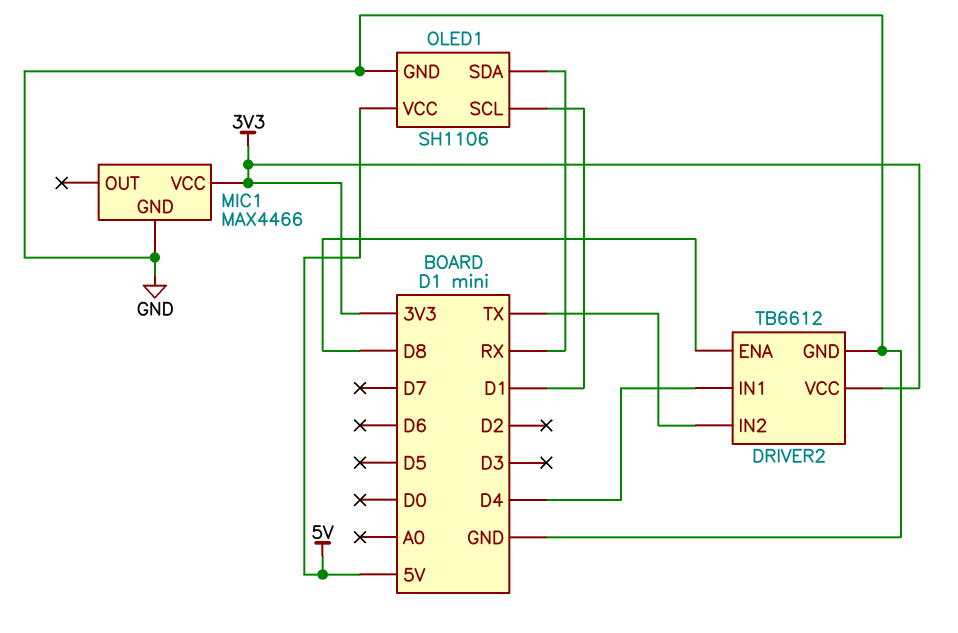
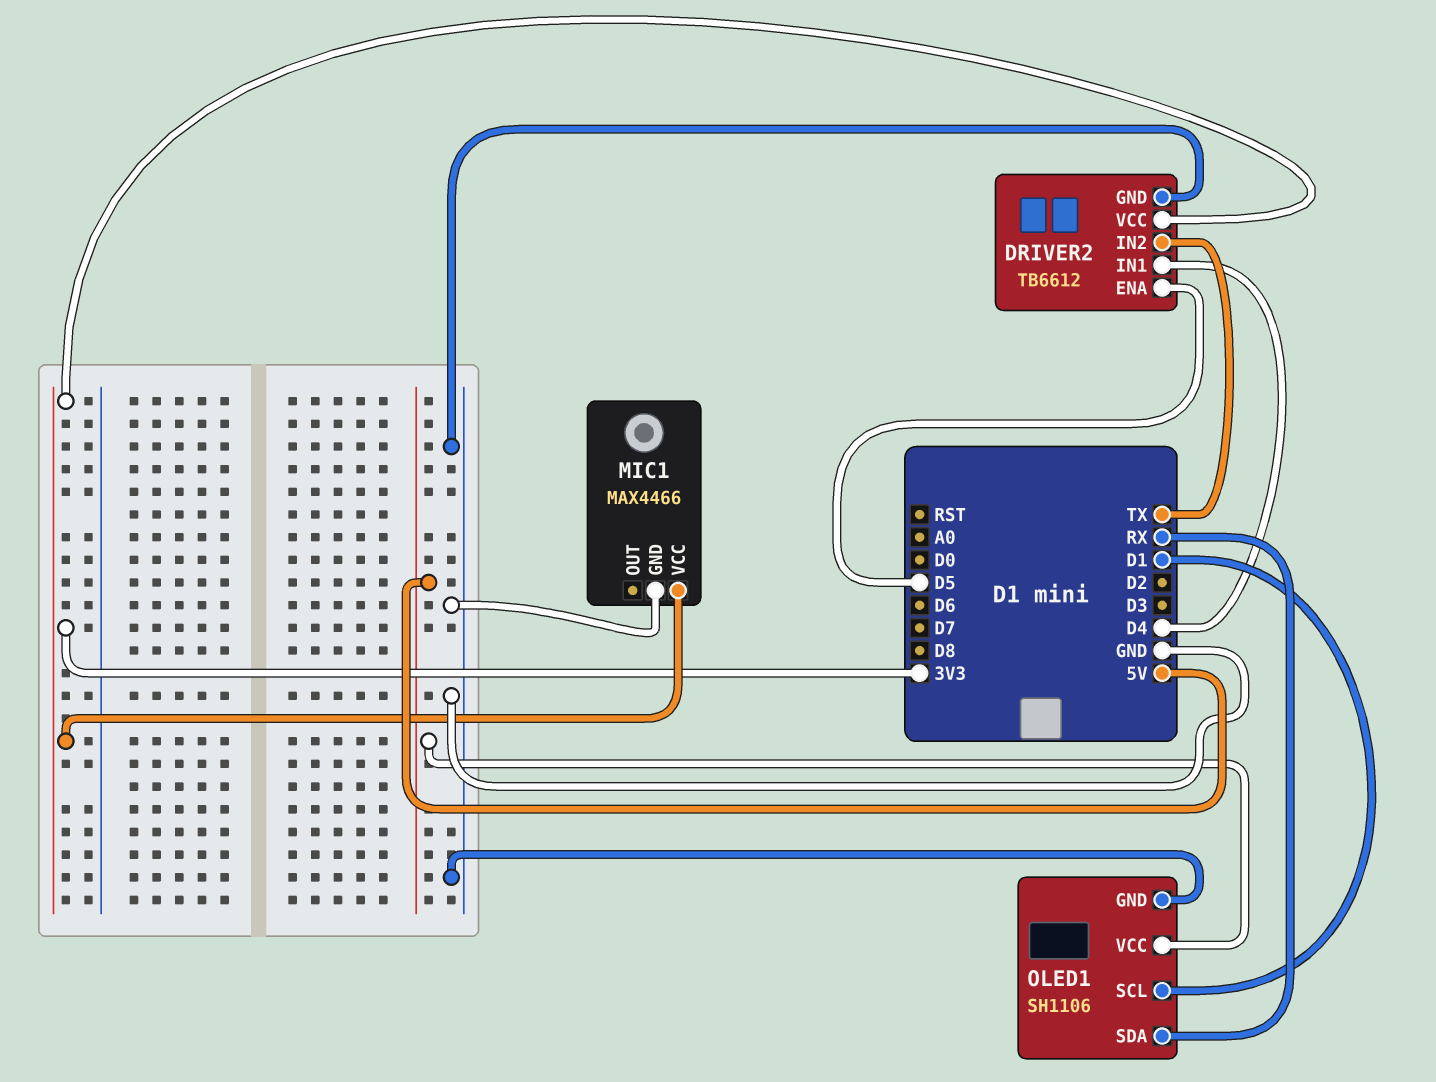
DRIVER2 pin ENA: D8 -> D5

